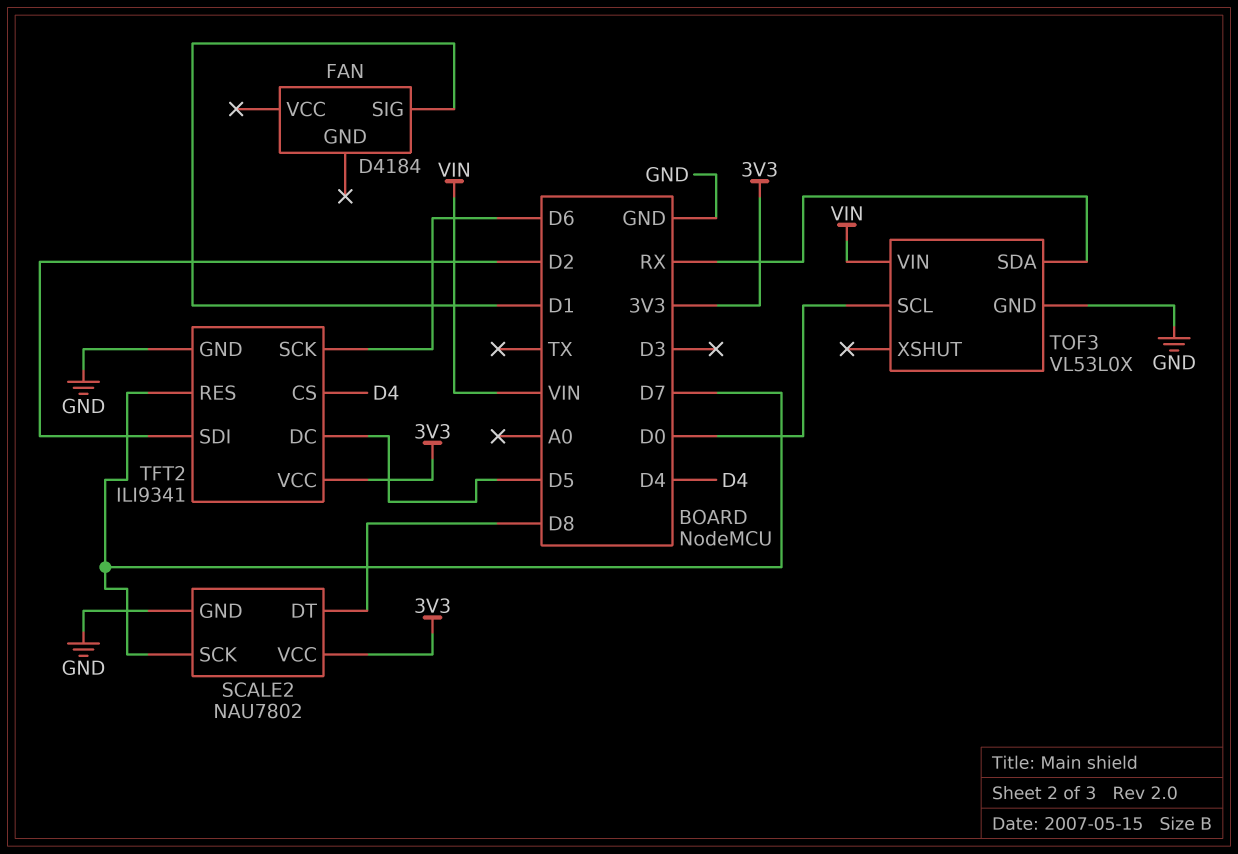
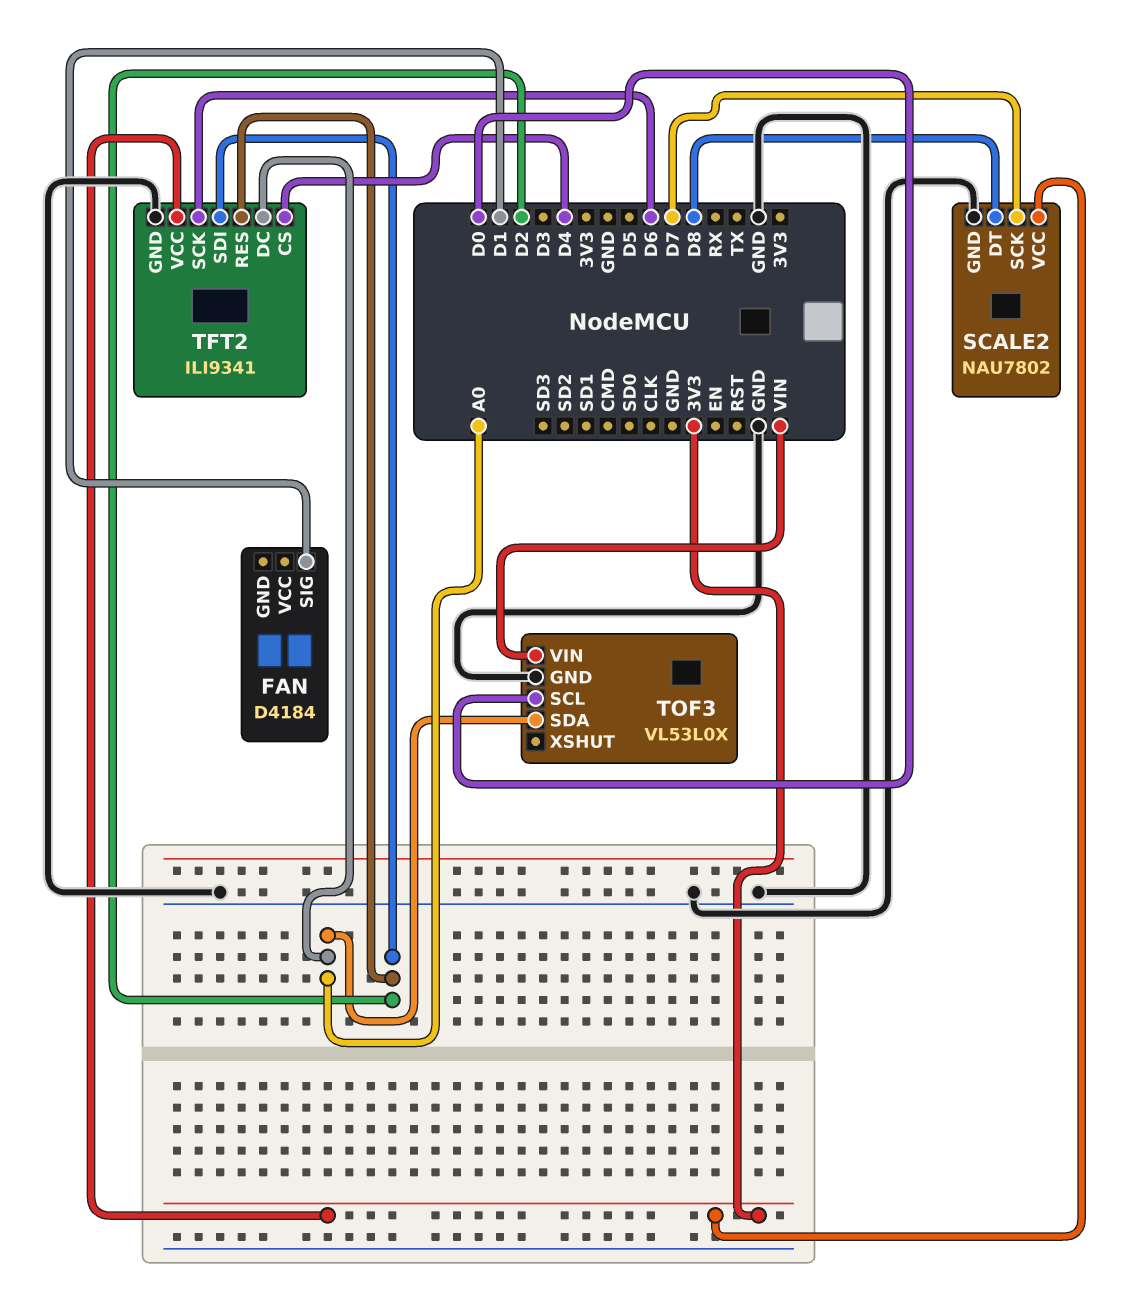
TFT2 pin DC: D5 -> A0
TFT2 pin RES: D7 -> D2
TOF3 pin SDA: RX -> A0

